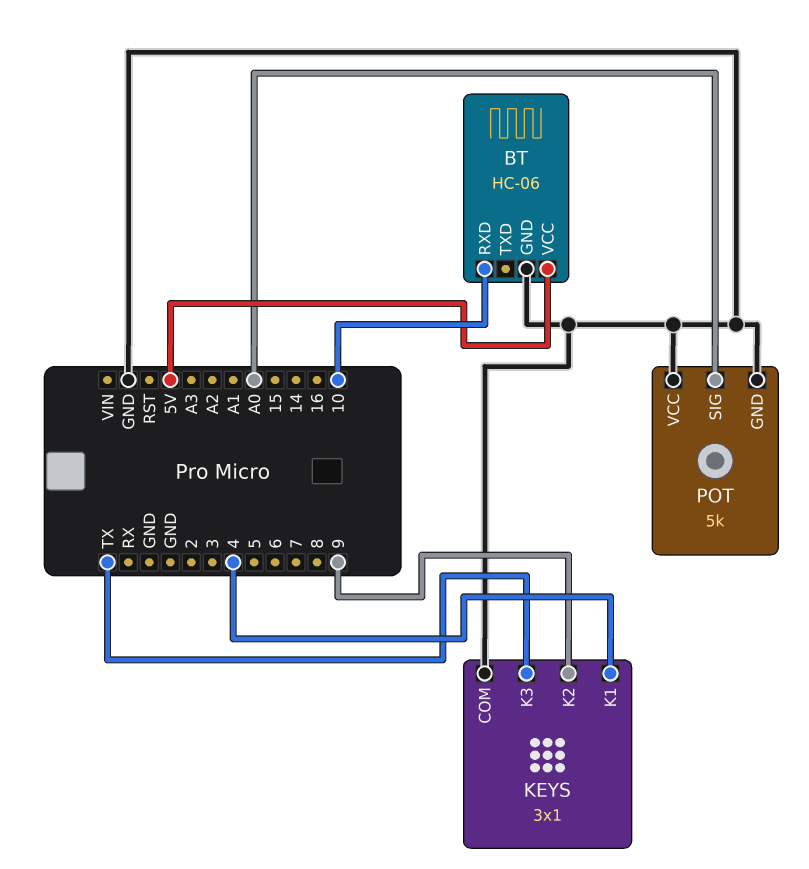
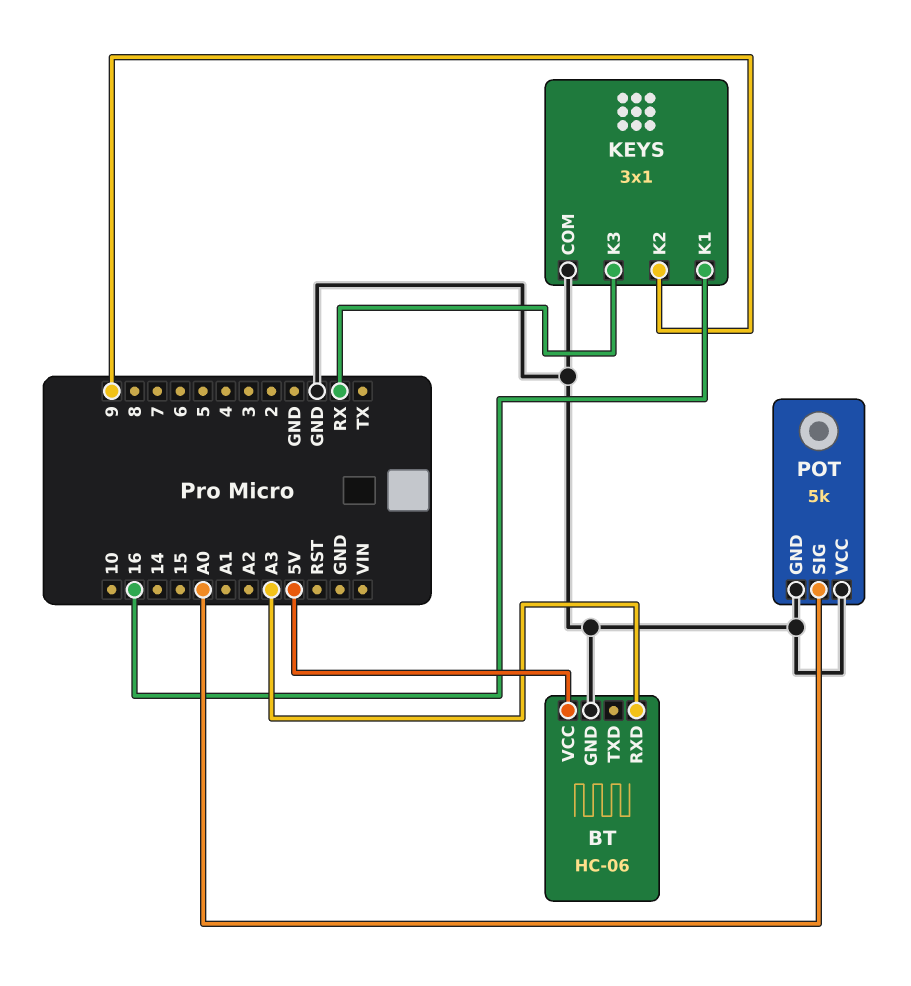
BT pin RXD: 10 -> A3
KEYS pin K1: 4 -> 16
KEYS pin K3: TX -> RX

